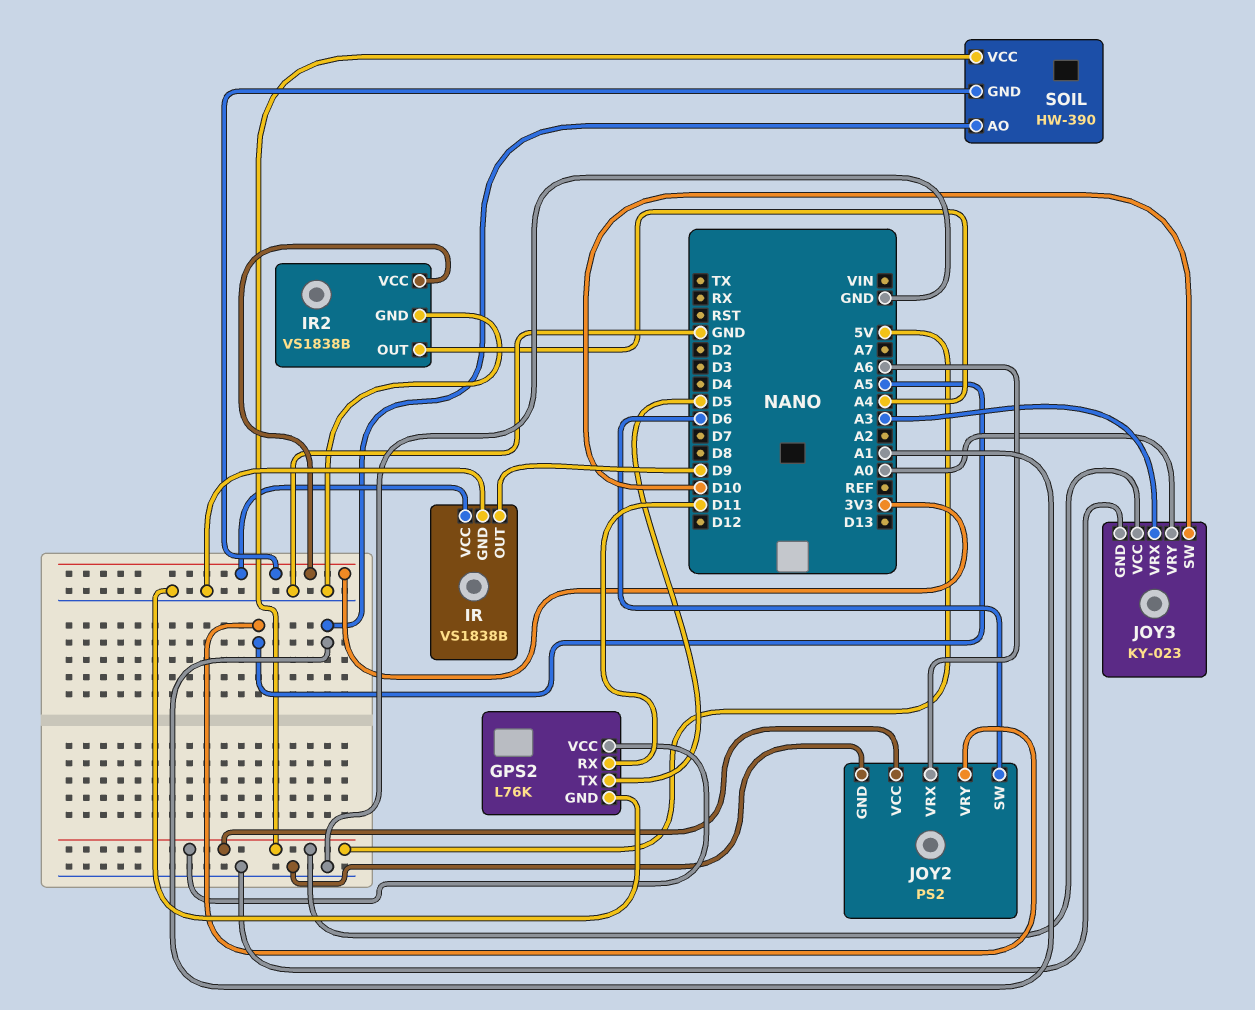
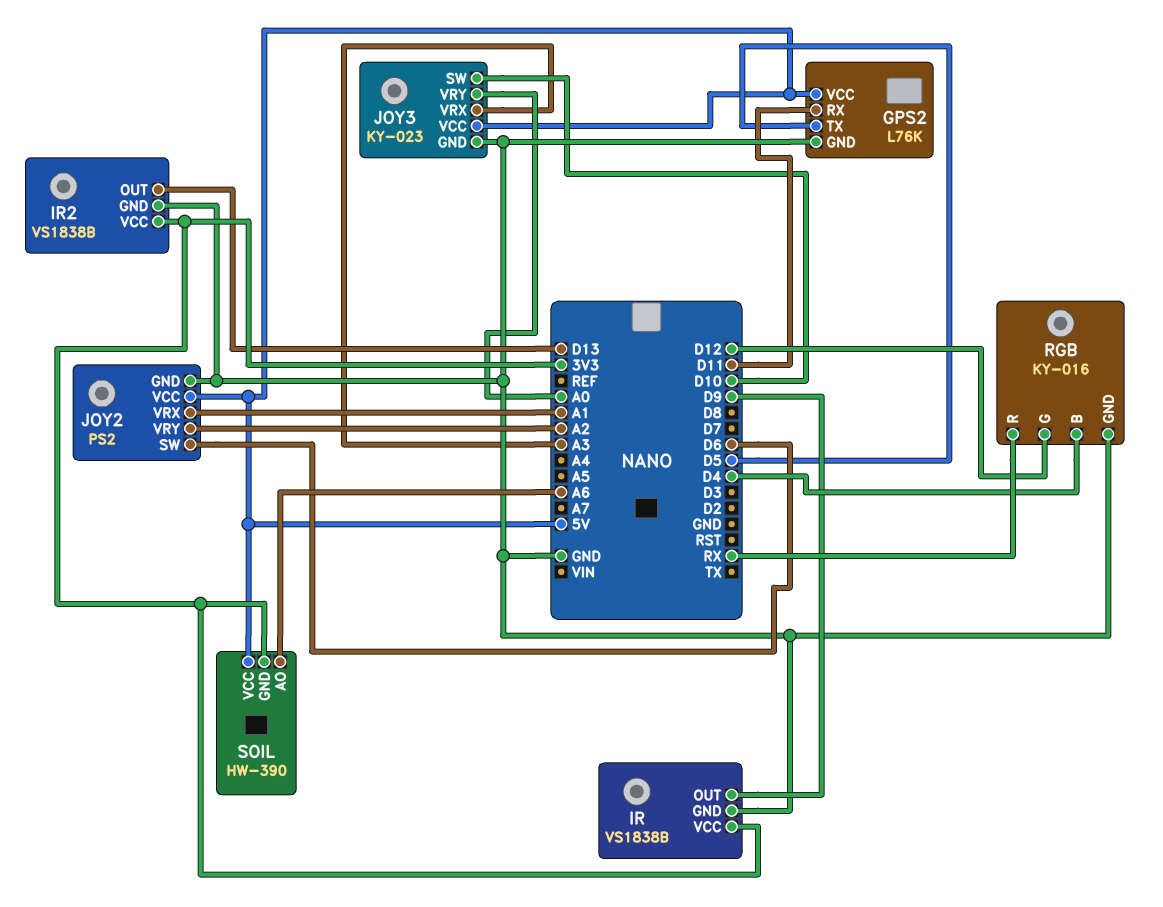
IR2 pin OUT: A4 -> D13
JOY2 pin VRX: A6 -> A1
JOY2 pin VRY: A5 -> A2
RGB: none -> KY-016
RGB pin B: none -> D4
RGB pin G: none -> D12
RGB pin GND: none -> GND
RGB pin R: none -> RX
SOIL pin AO: A1 -> A6

